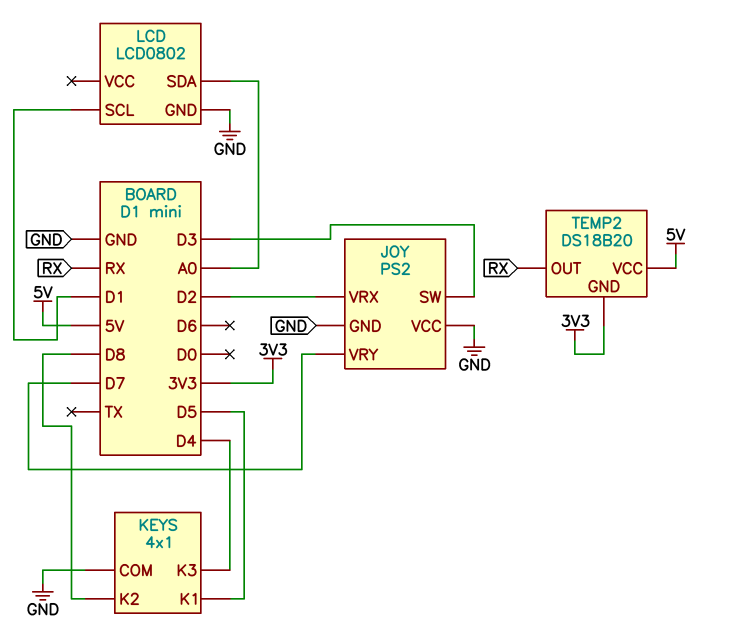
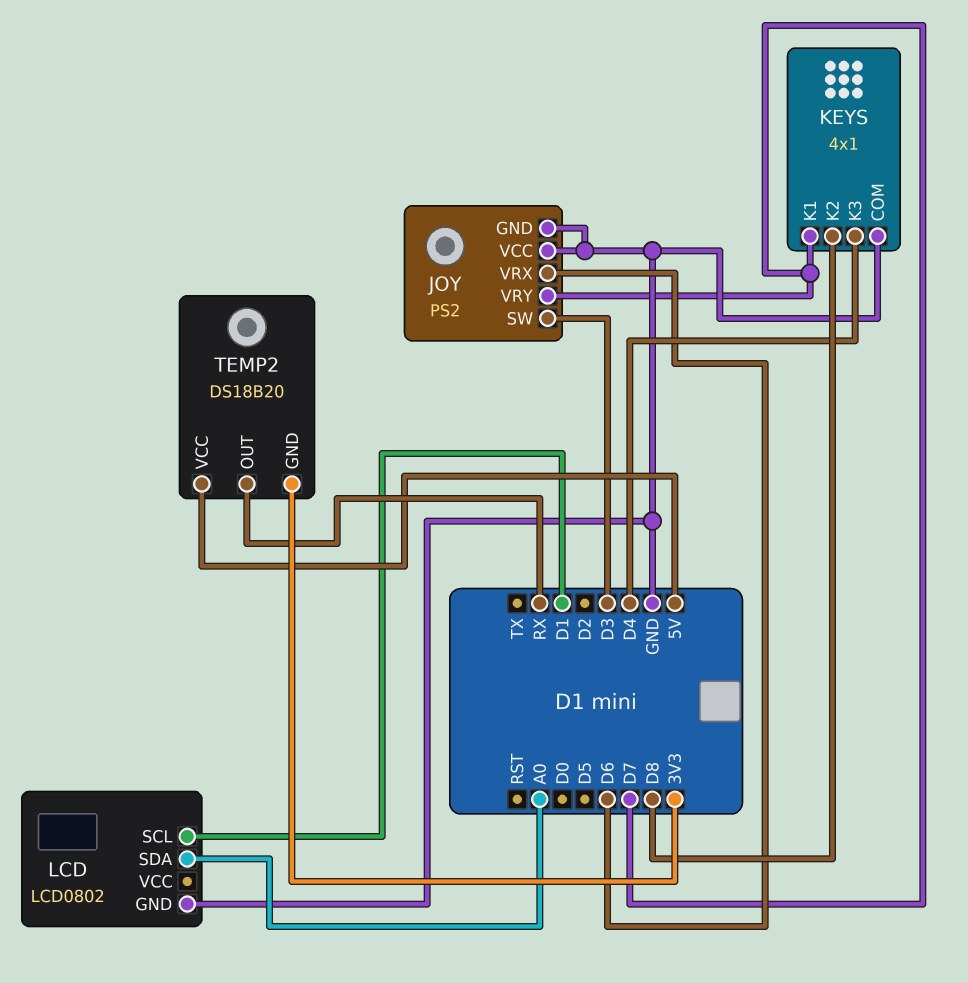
JOY pin VRX: D2 -> D6
KEYS pin K1: D5 -> D7

